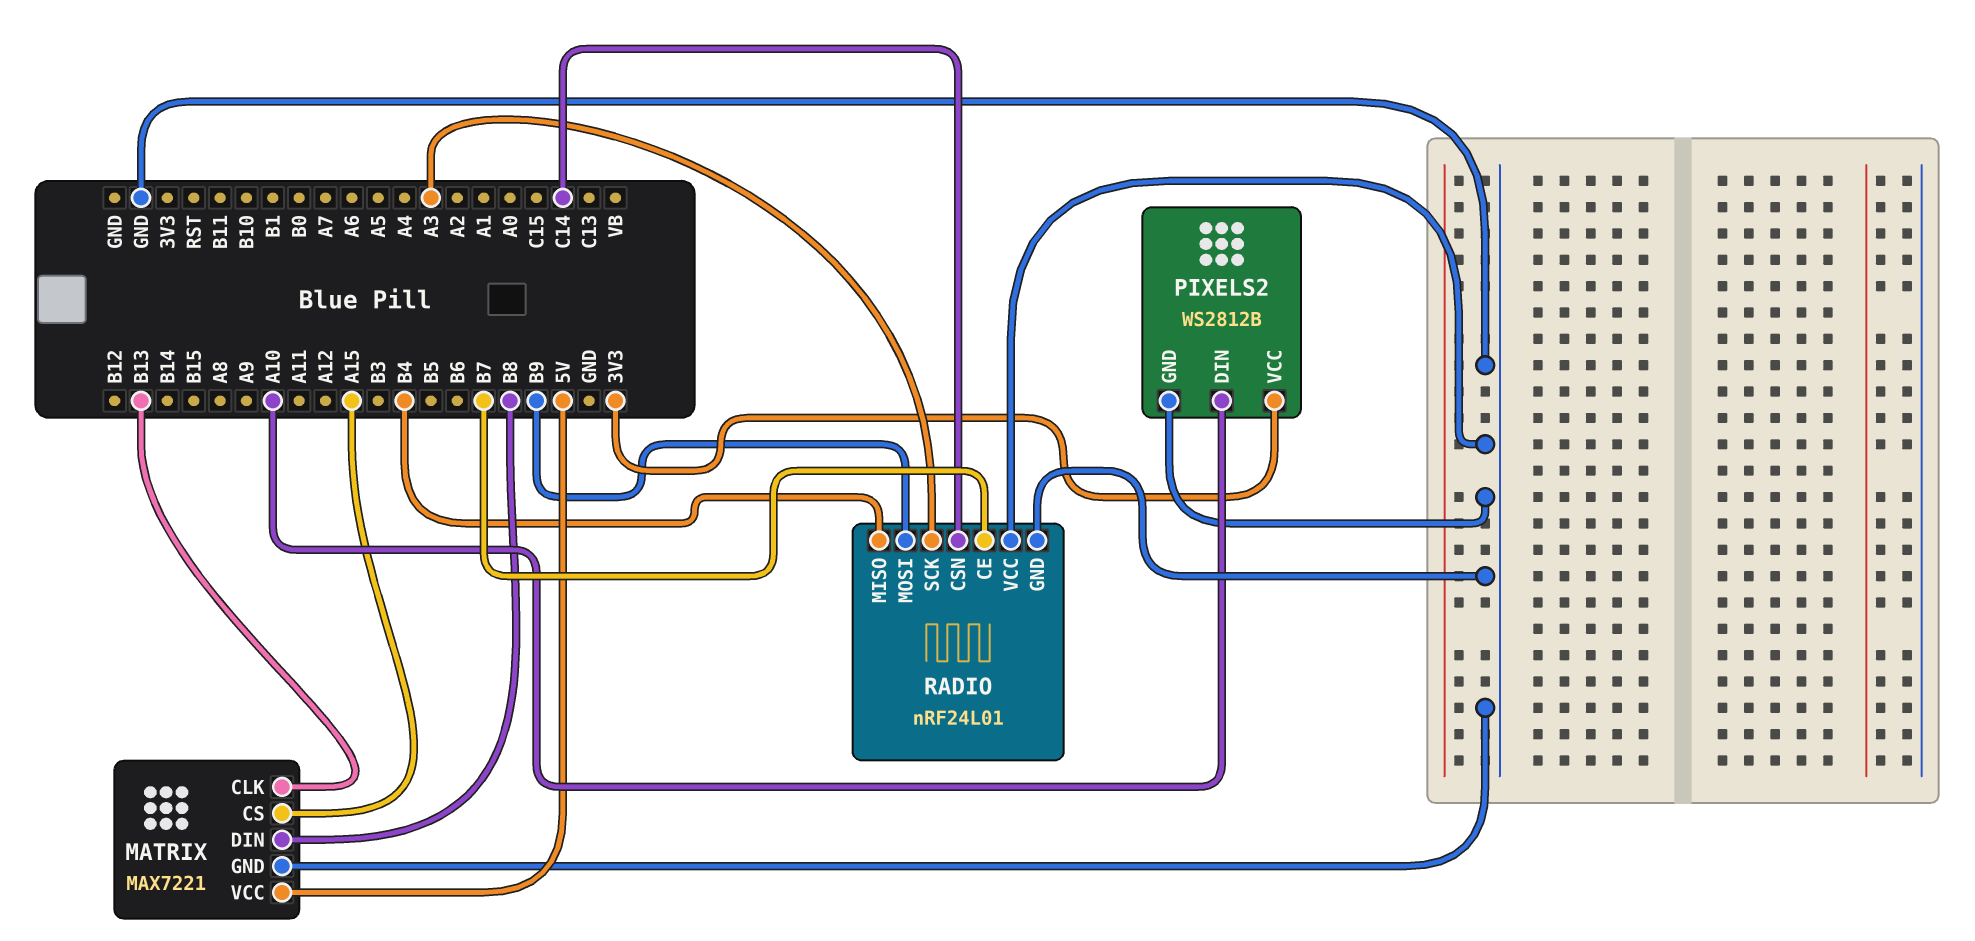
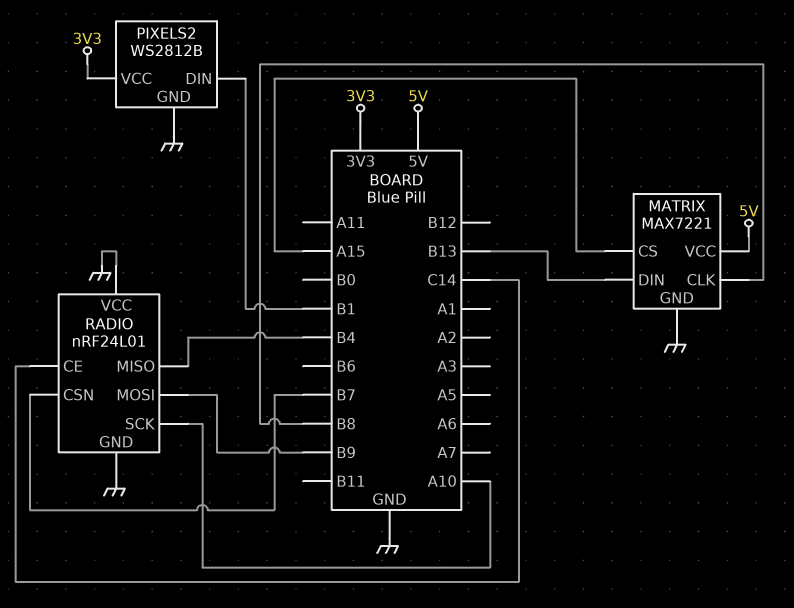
MATRIX pin CLK: B13 -> B8
MATRIX pin DIN: B8 -> B13
PIXELS2 pin DIN: A10 -> B1
RADIO pin CE: B7 -> C14
RADIO pin CSN: C14 -> B7
RADIO pin SCK: A3 -> A10

